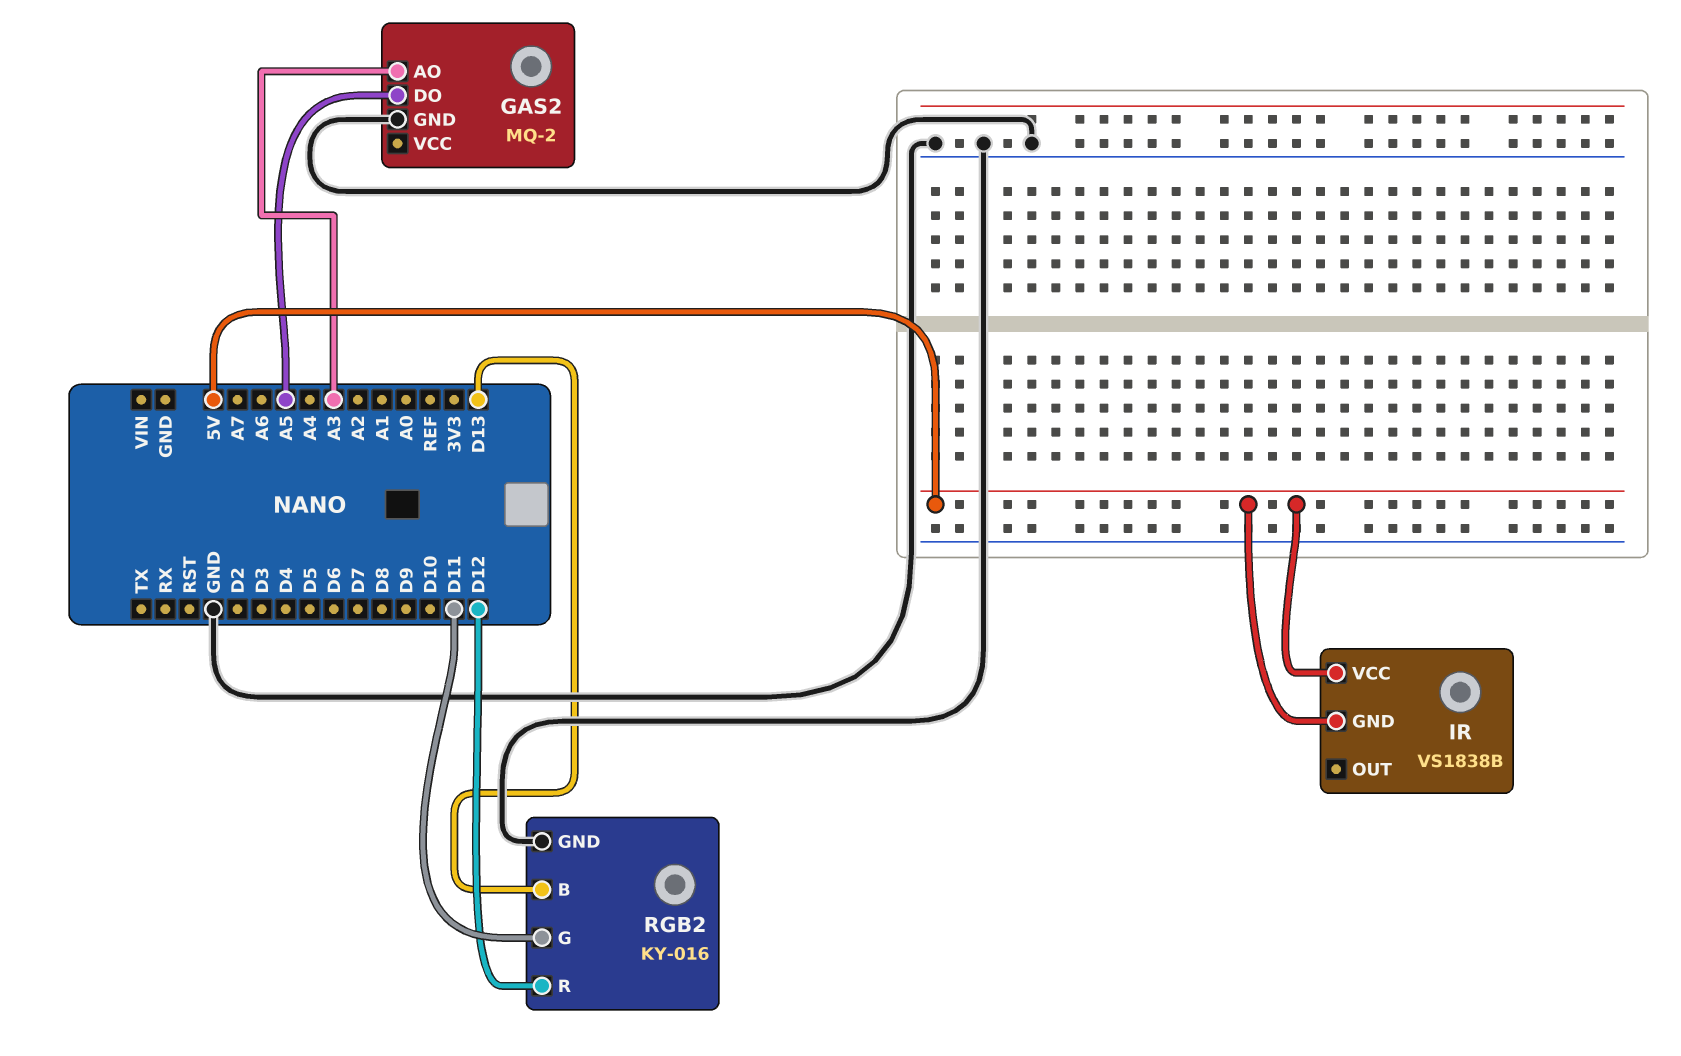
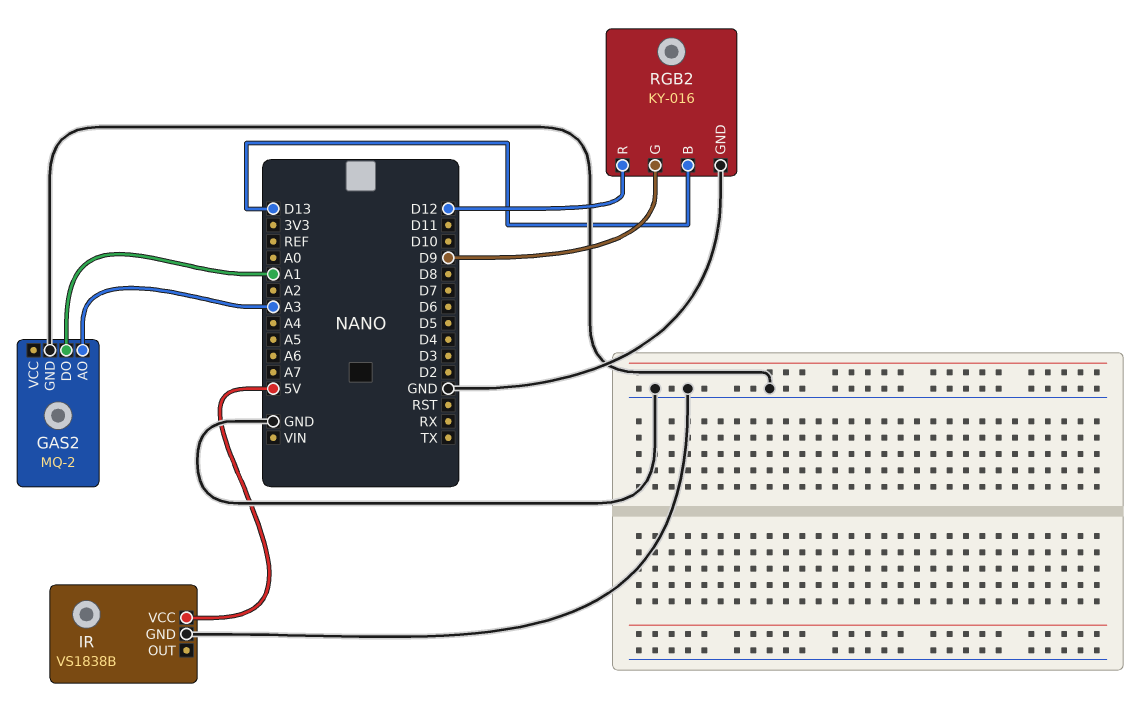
GAS2 pin DO: A5 -> A1
IR pin GND: 5V -> GND
RGB2 pin G: D11 -> D9

